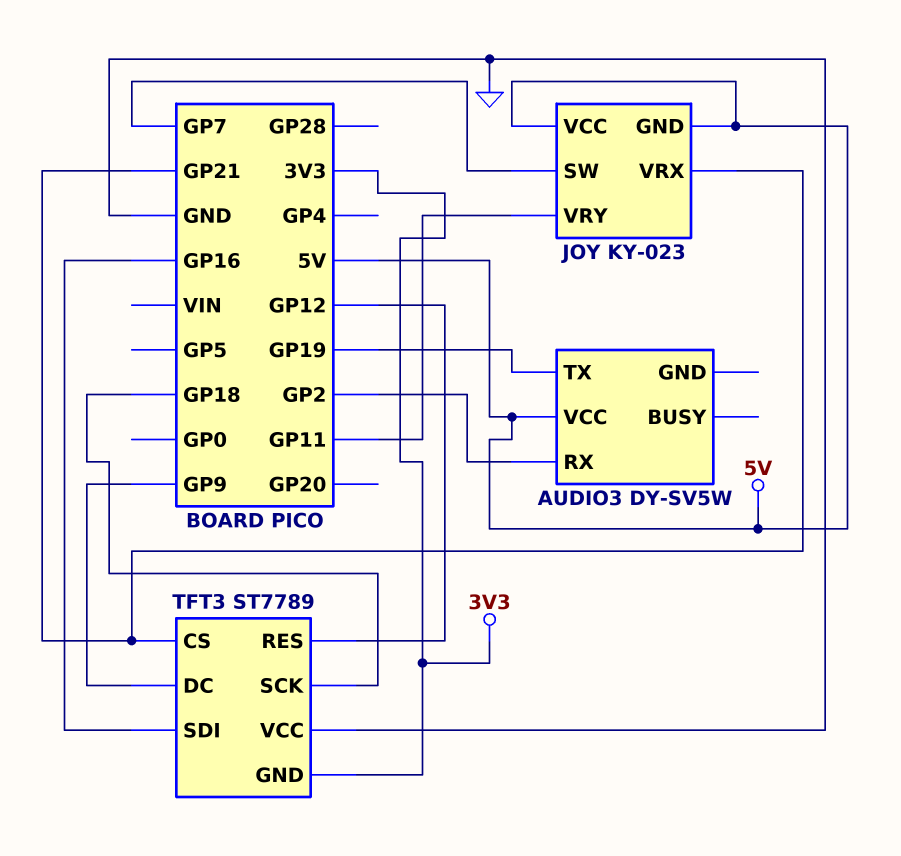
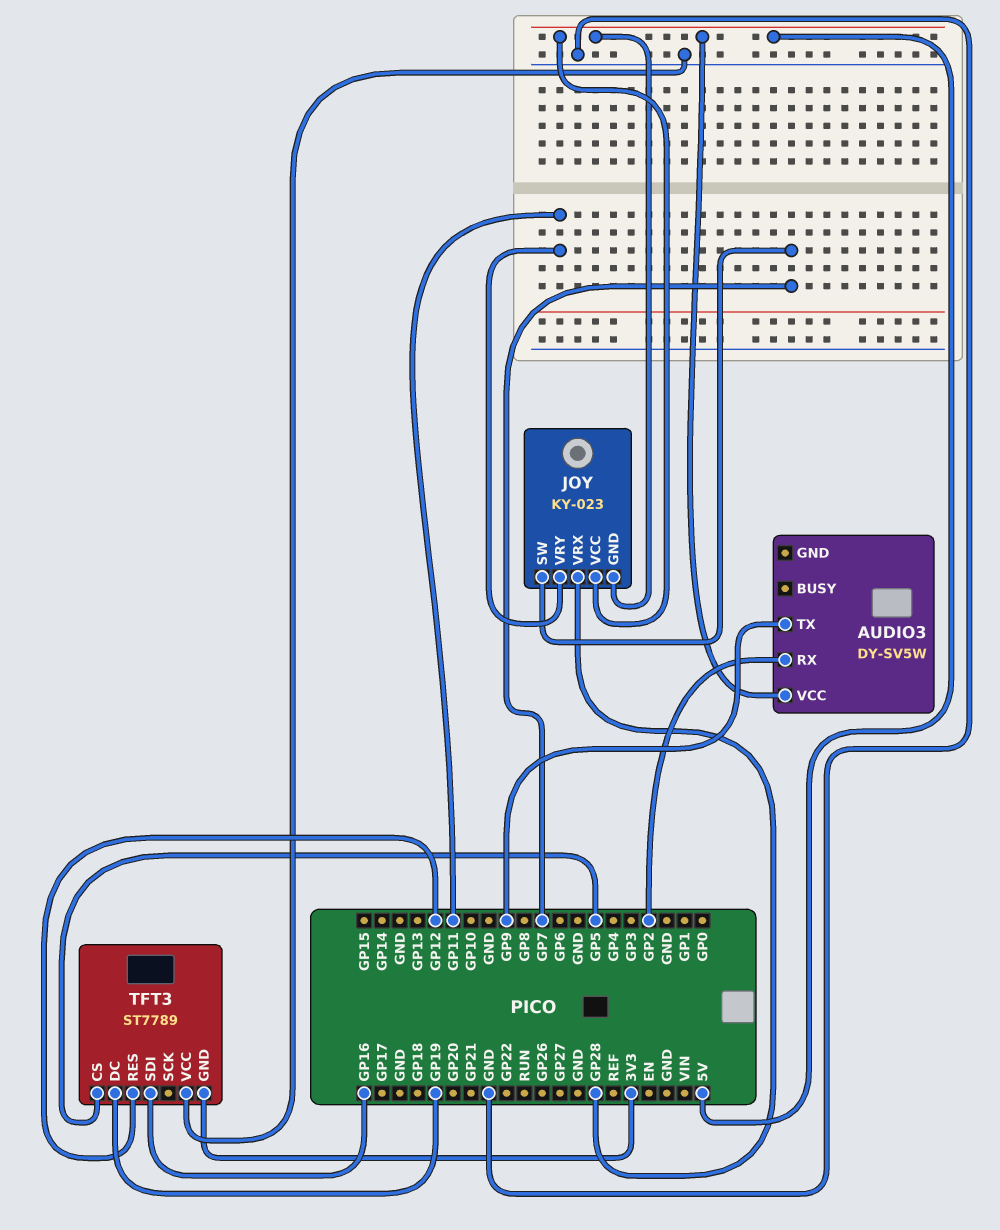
AUDIO3 pin TX: GP19 -> GP9
JOY pin VRX: GP21 -> GP28
TFT3 pin CS: GP21 -> GP5
TFT3 pin DC: GP9 -> GP19
TFT3 pin SCK: GP18 -> none

